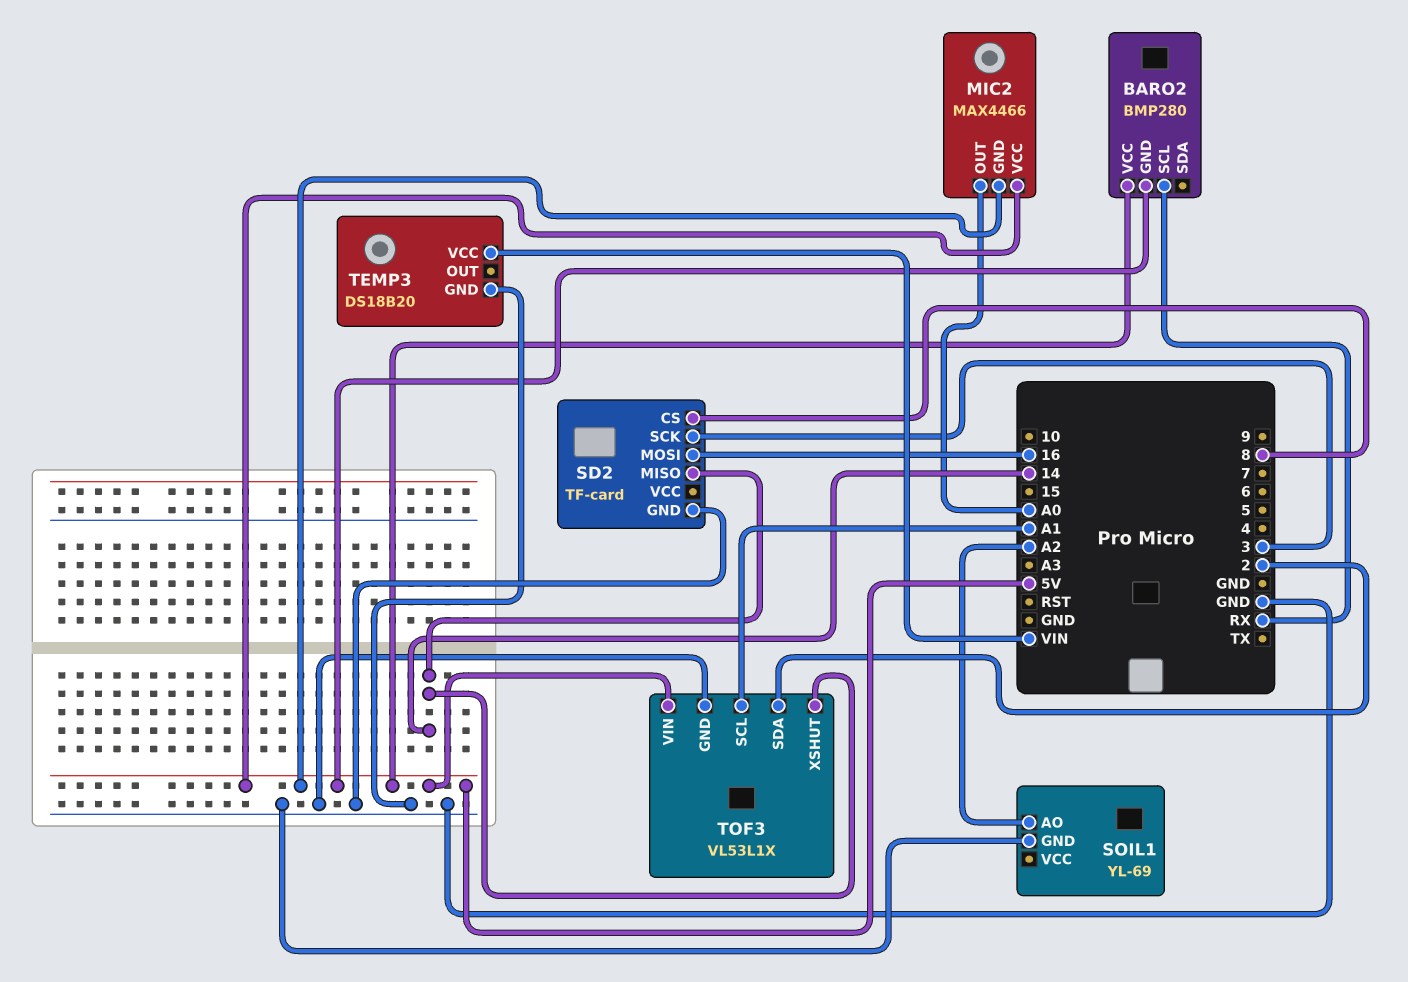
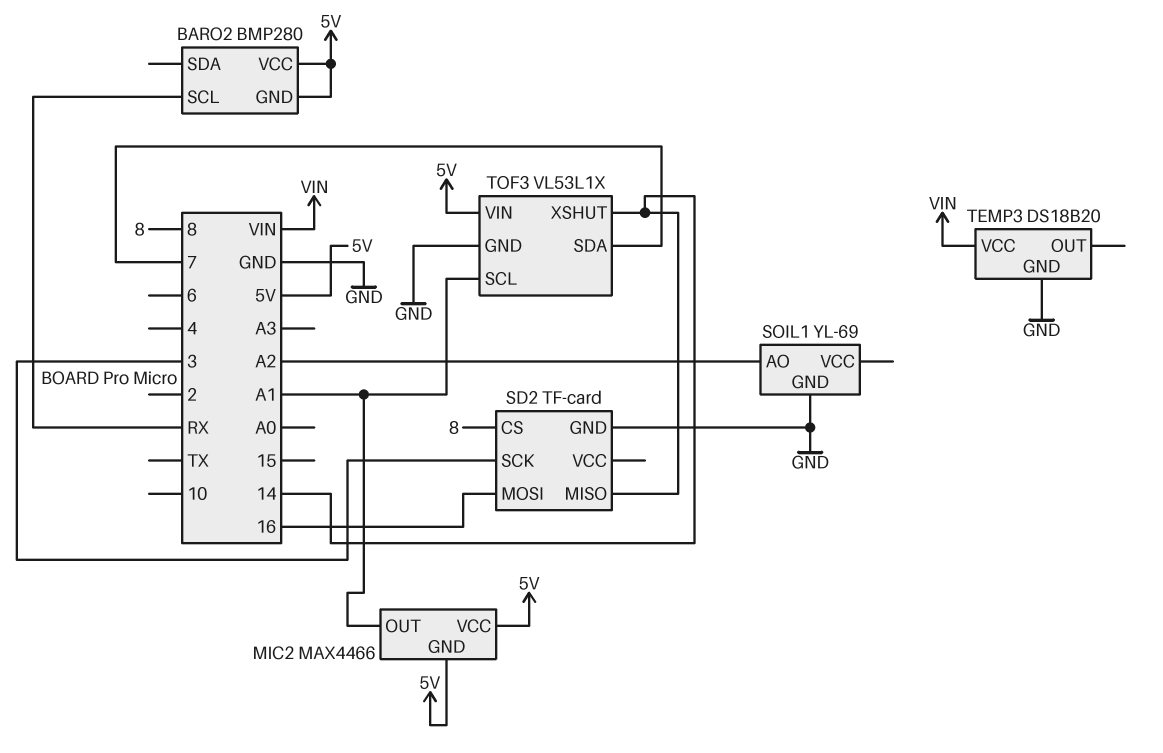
MIC2 pin OUT: A0 -> A1
TOF3 pin SDA: 2 -> 7

